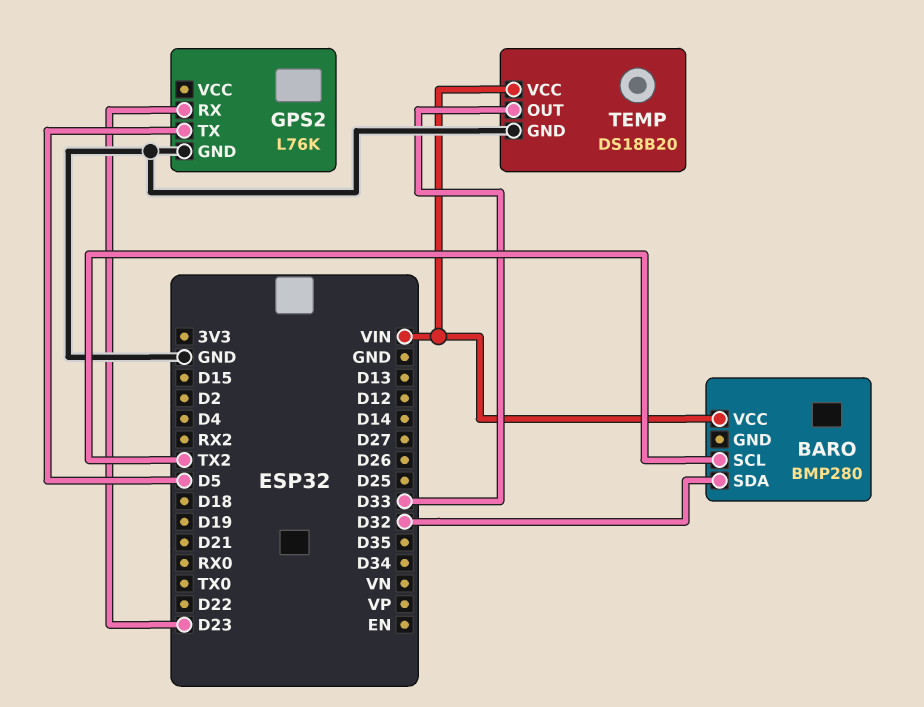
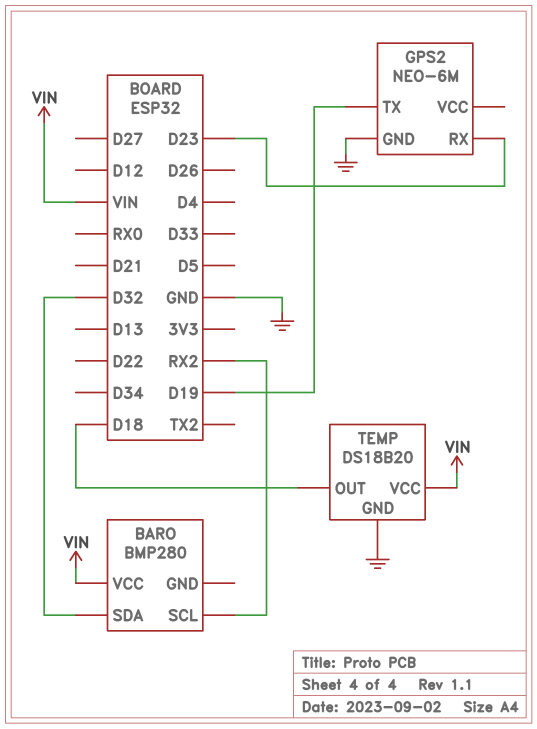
BARO pin SCL: TX2 -> RX2
GPS2: L76K -> NEO-6M
GPS2 pin TX: D5 -> D19
TEMP pin OUT: D33 -> D18

